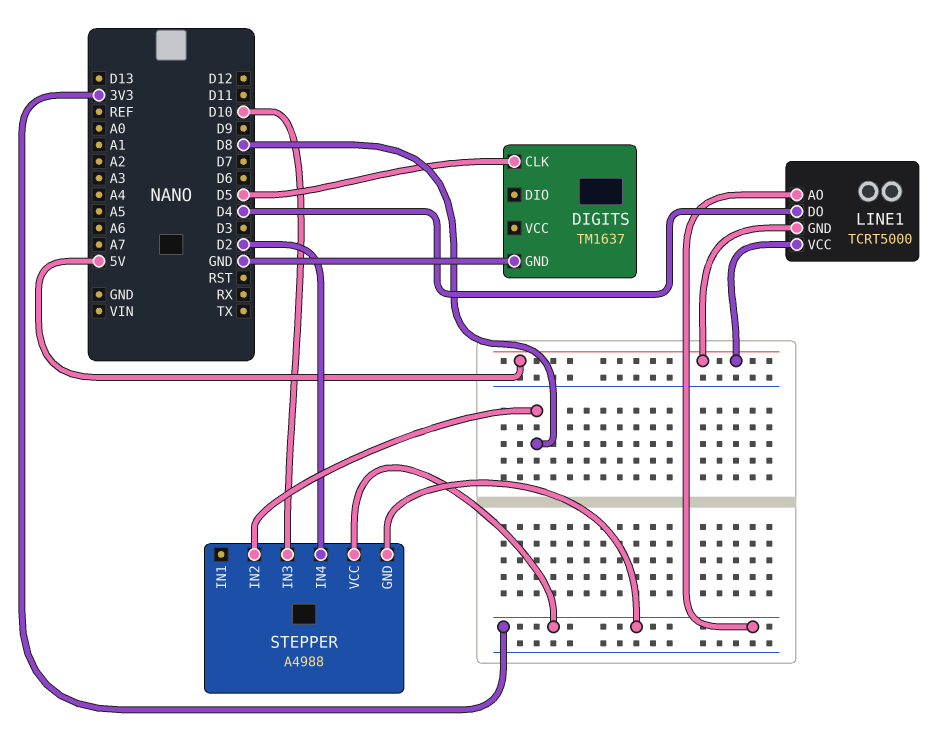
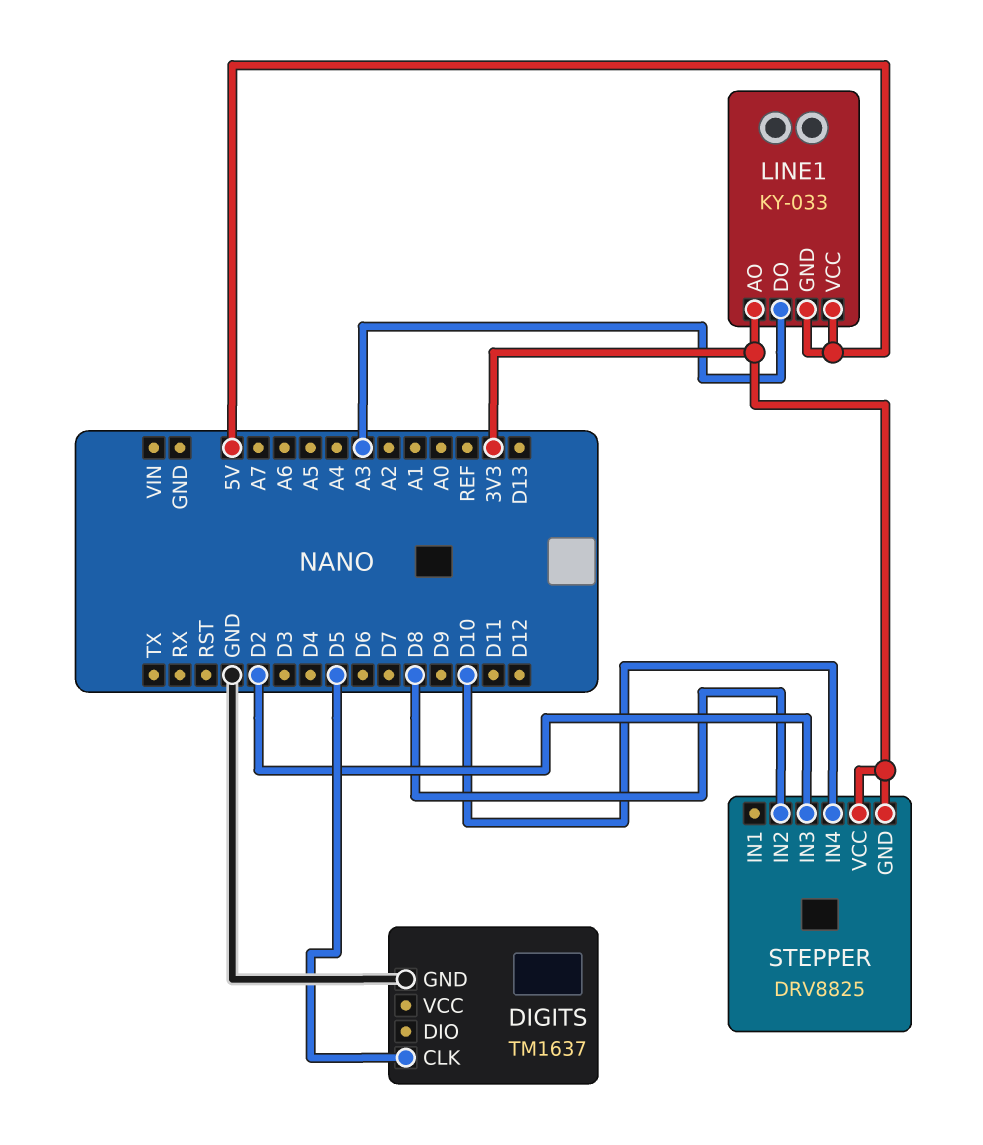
LINE1: TCRT5000 -> KY-033
LINE1 pin DO: D4 -> A3
STEPPER: A4988 -> DRV8825
STEPPER pin IN3: D10 -> D2
STEPPER pin IN4: D2 -> D10

